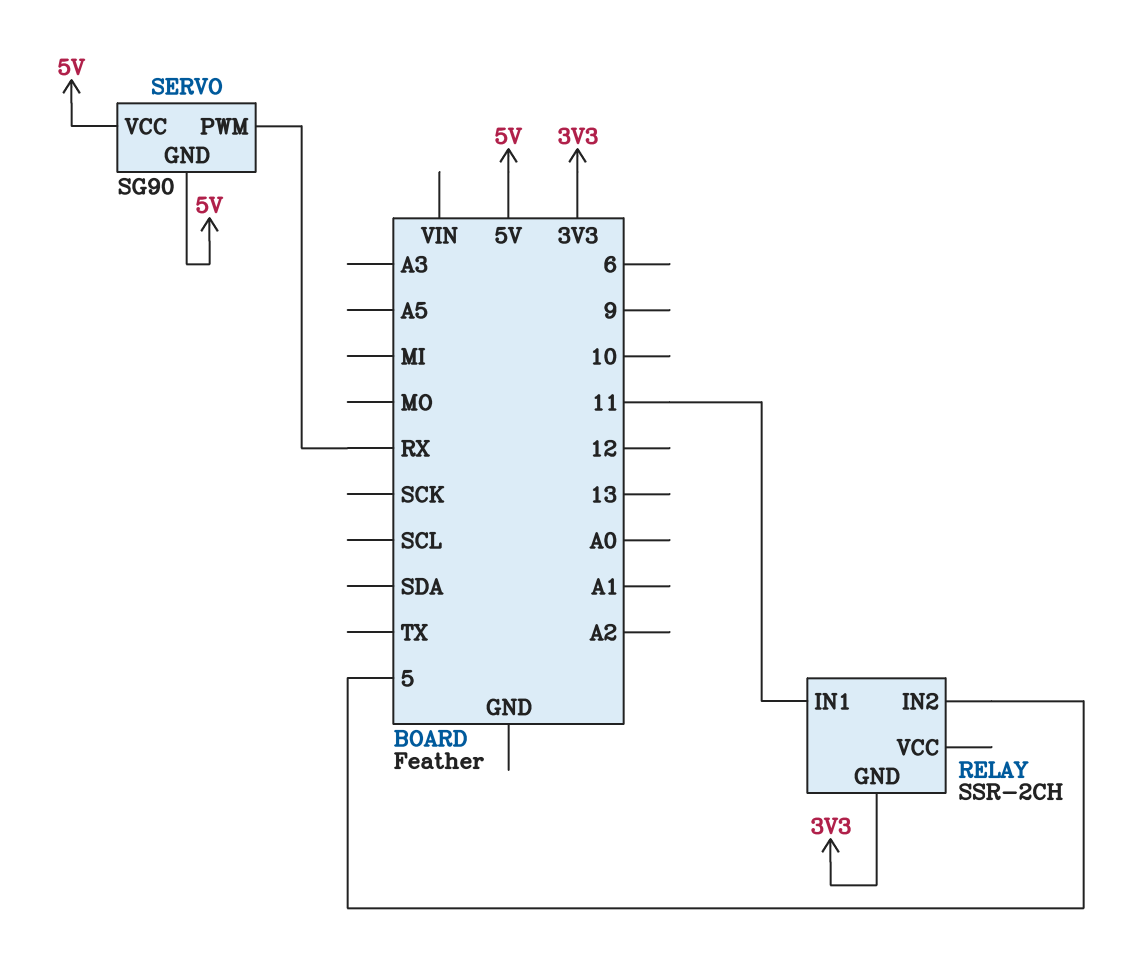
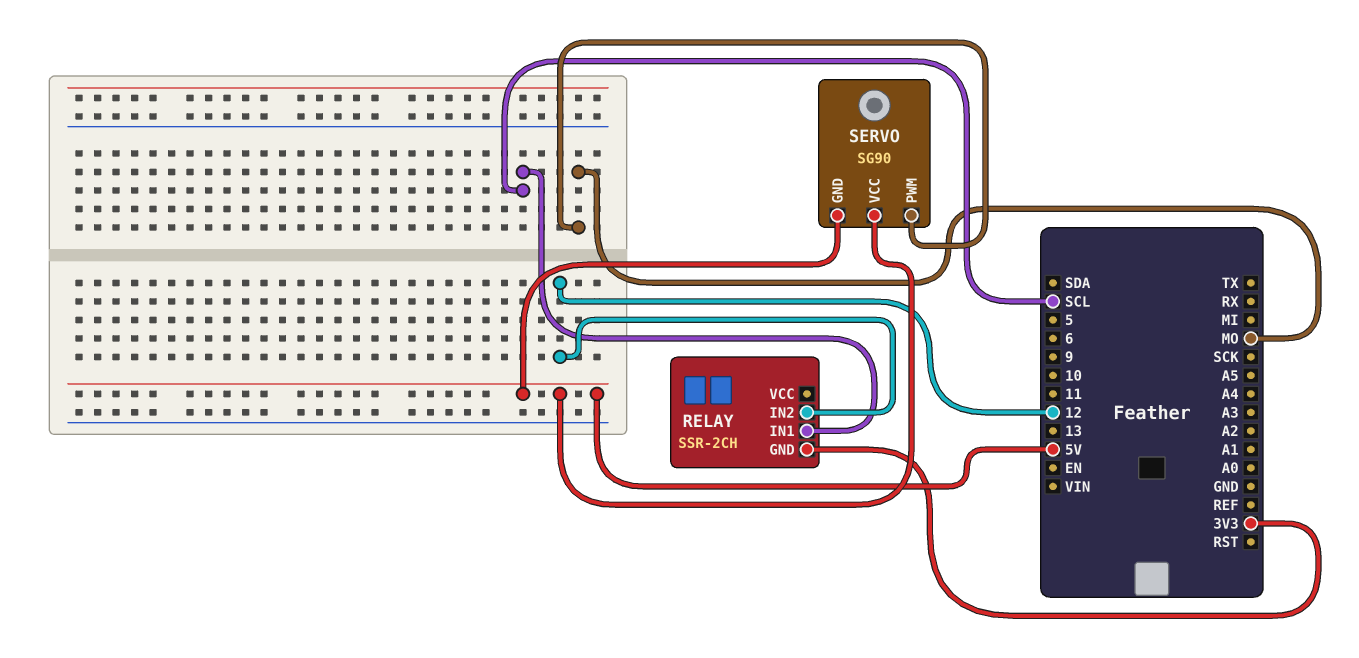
RELAY pin IN1: 11 -> SCL
RELAY pin IN2: 5 -> 12
SERVO pin PWM: RX -> MO

